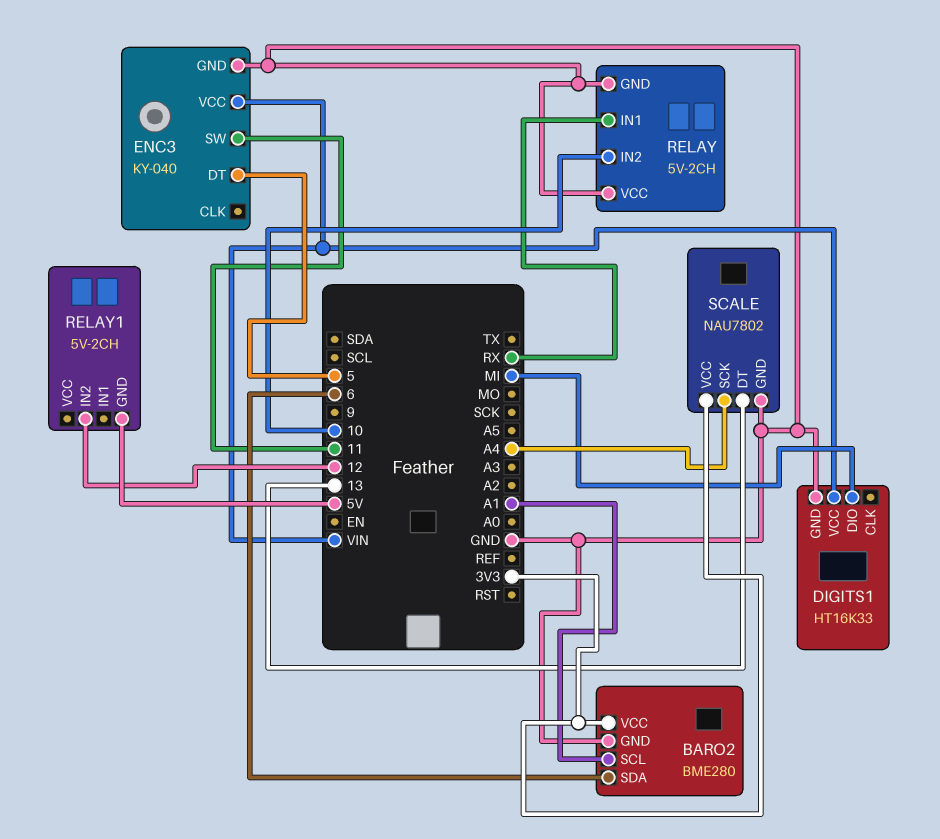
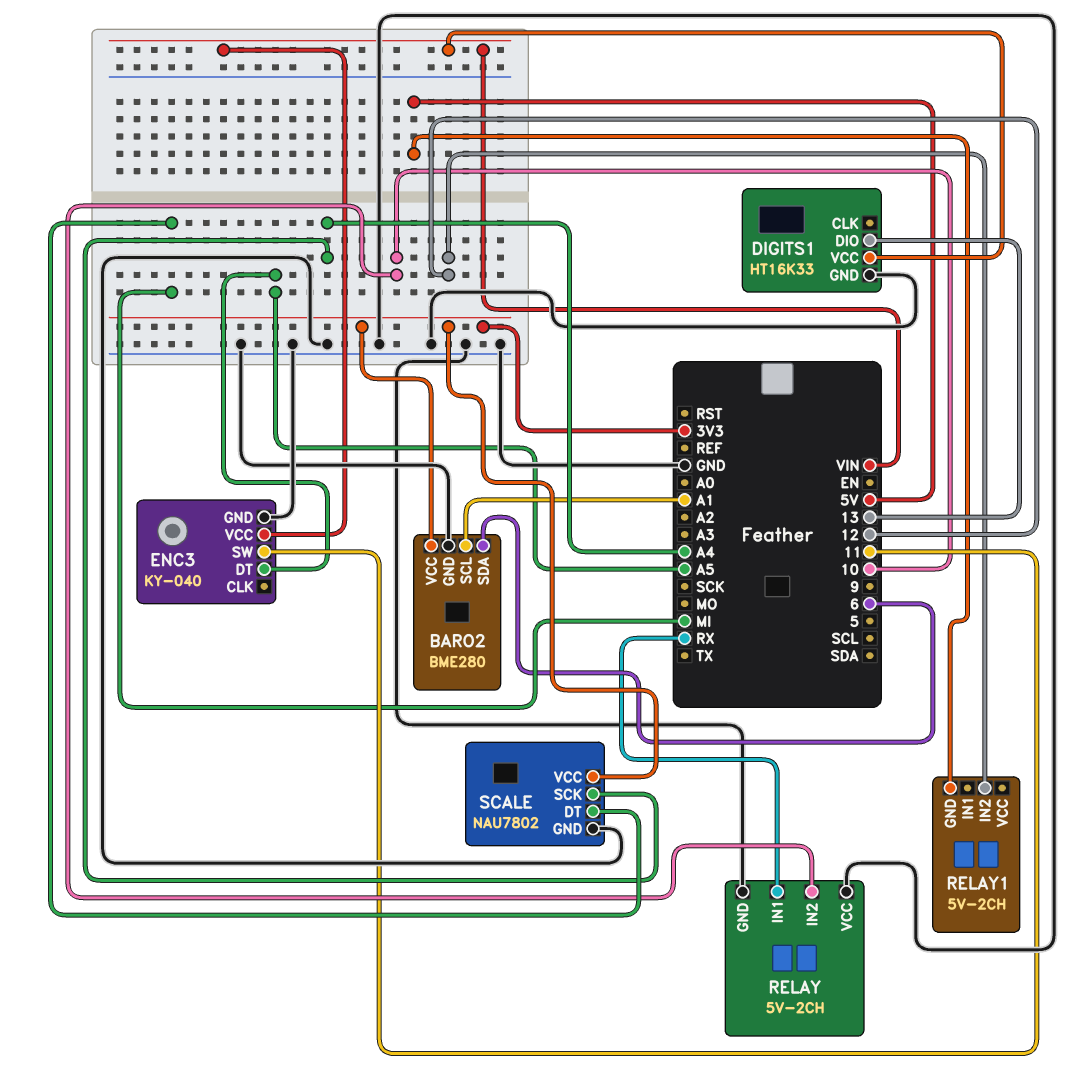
DIGITS1 pin DIO: MI -> 13
ENC3 pin DT: 5 -> A5
SCALE pin DT: 13 -> MI

